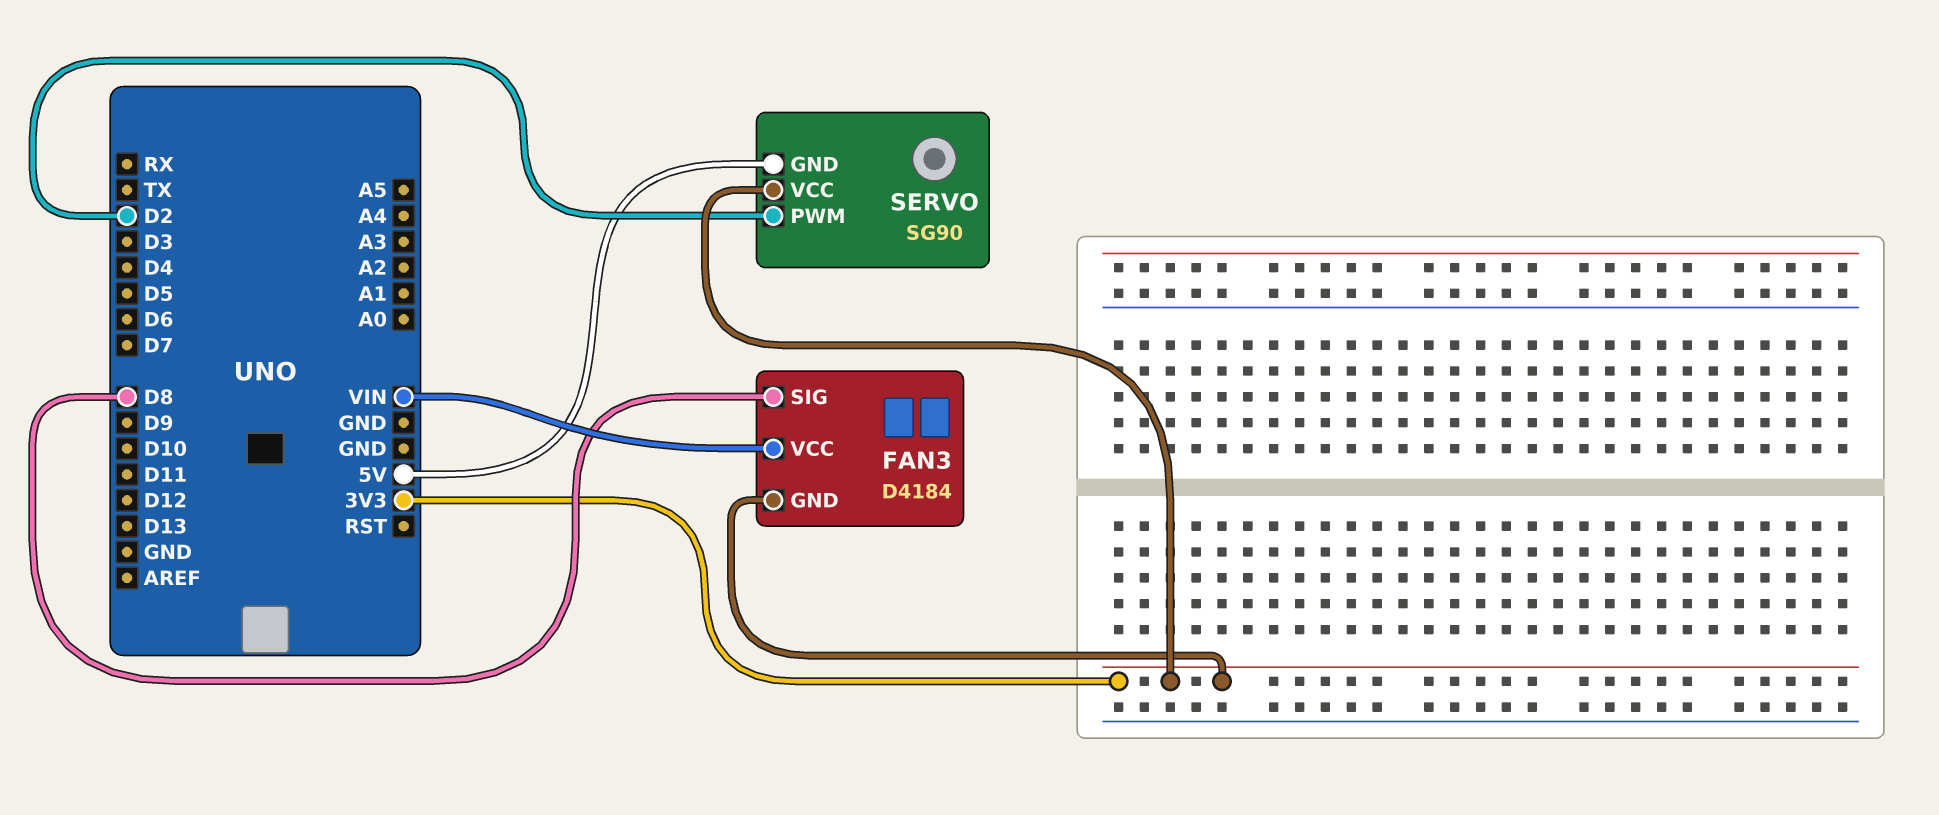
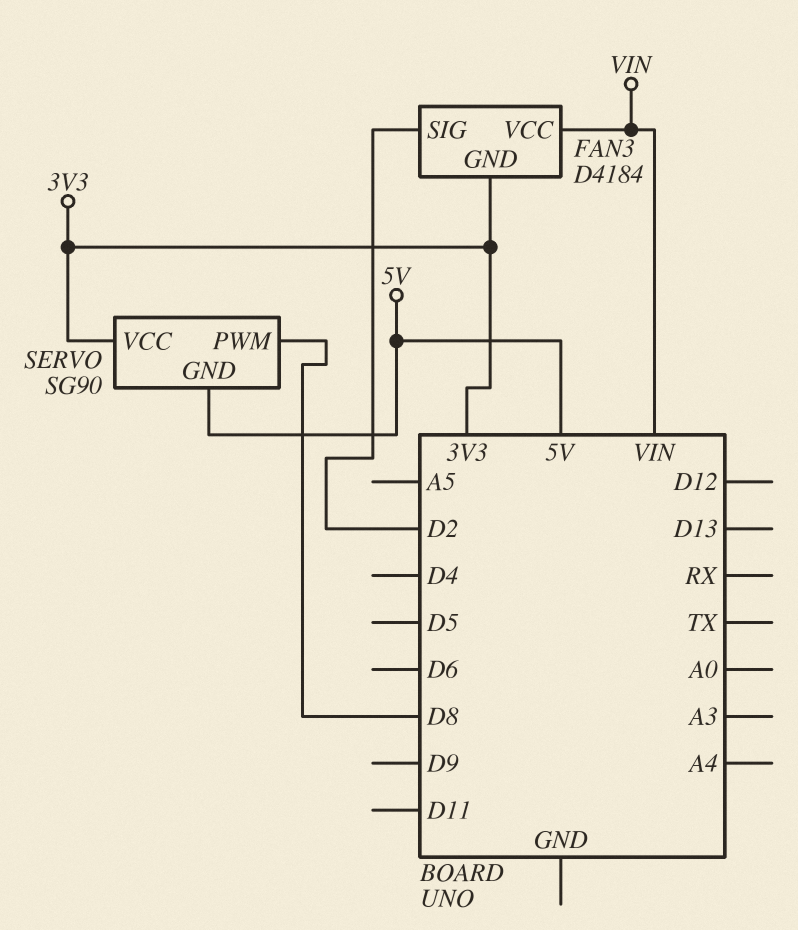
FAN3 pin SIG: D8 -> D2
SERVO pin PWM: D2 -> D8

